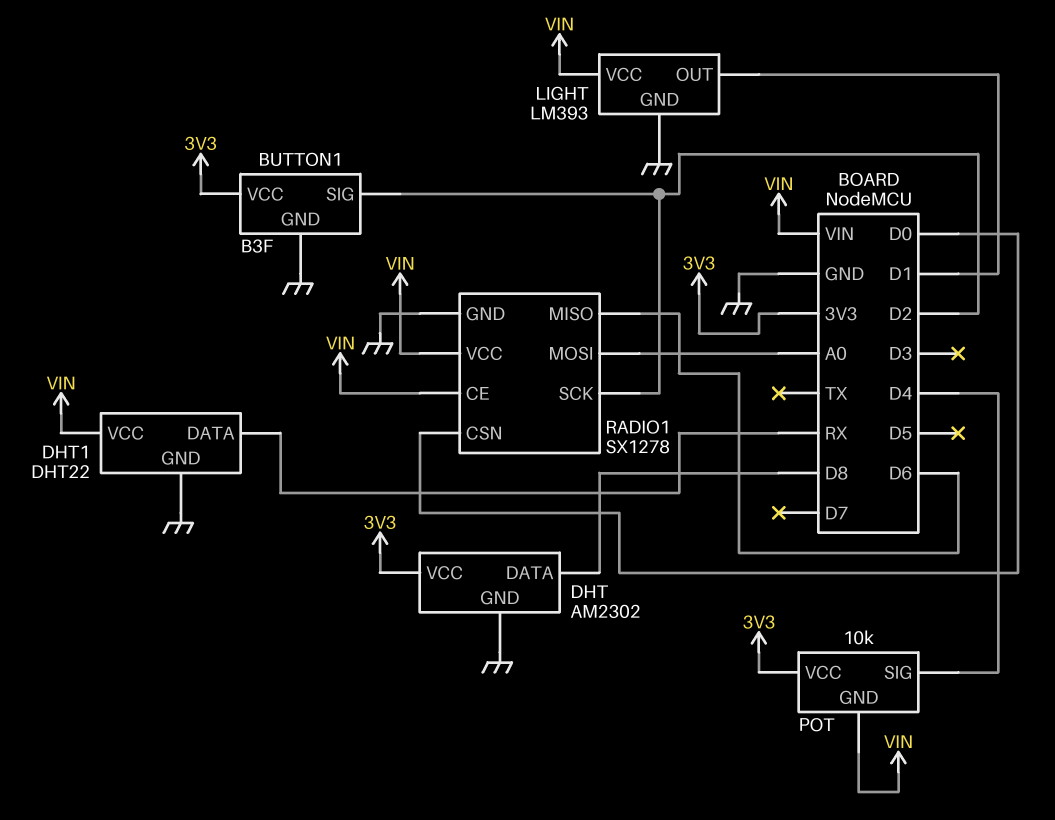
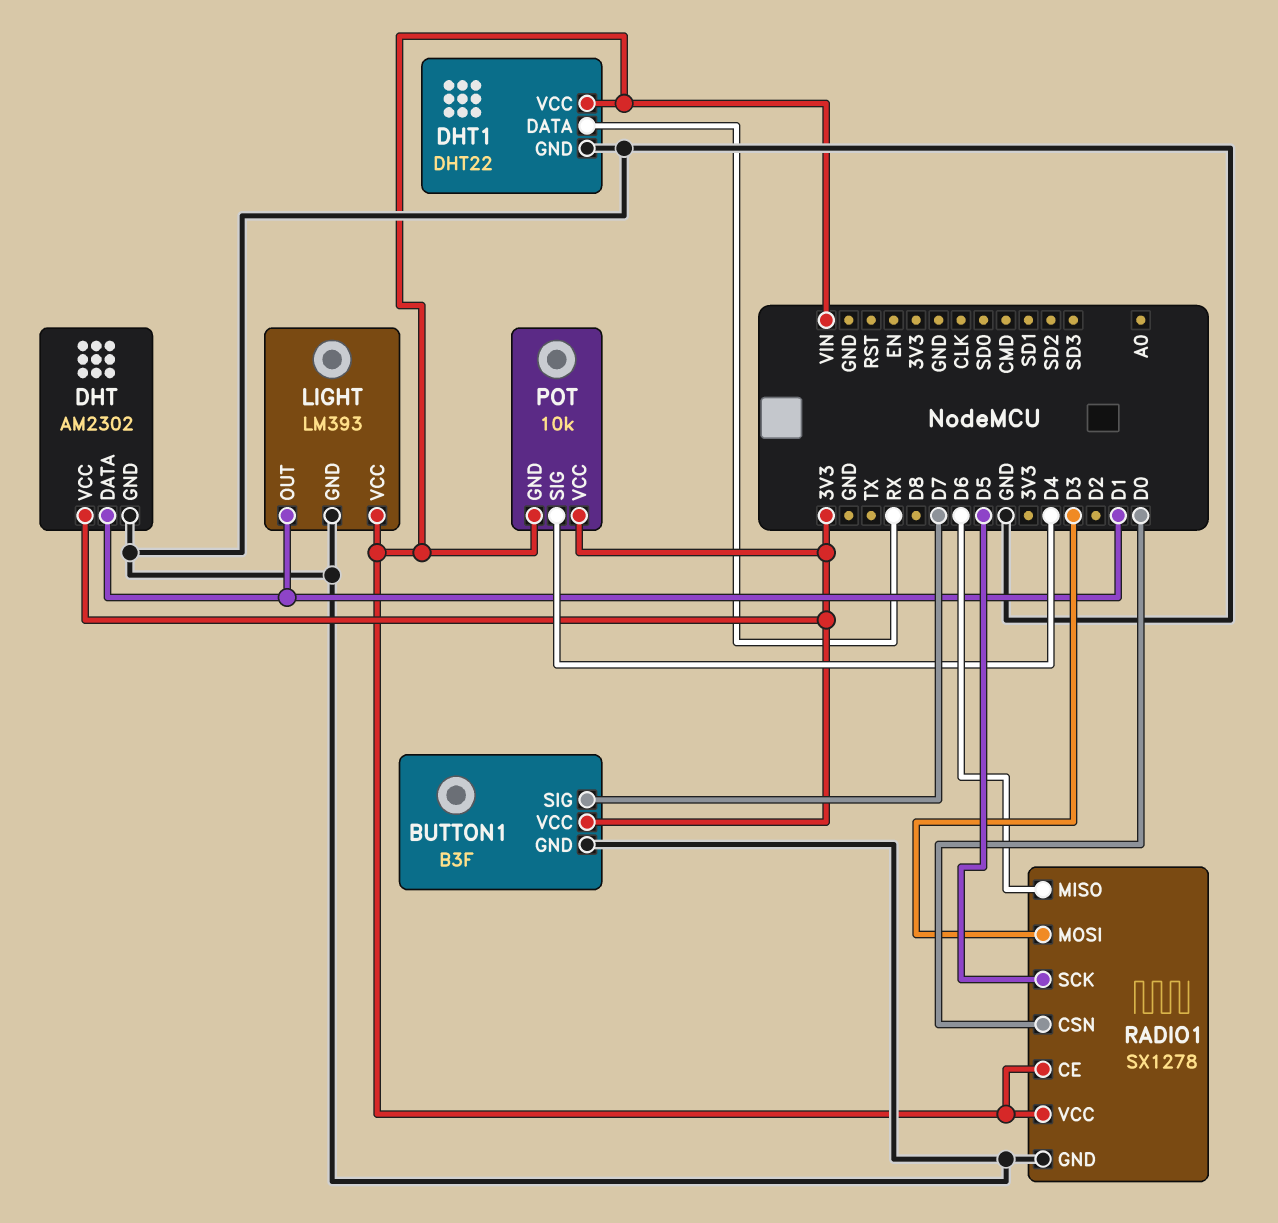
BUTTON1 pin SIG: D2 -> D7
DHT pin DATA: D8 -> D1
RADIO1 pin MOSI: A0 -> D3
RADIO1 pin SCK: D2 -> D5

